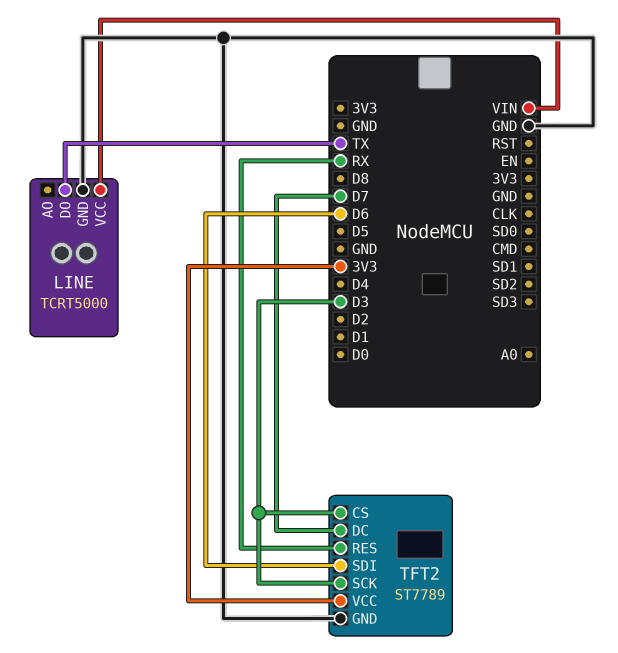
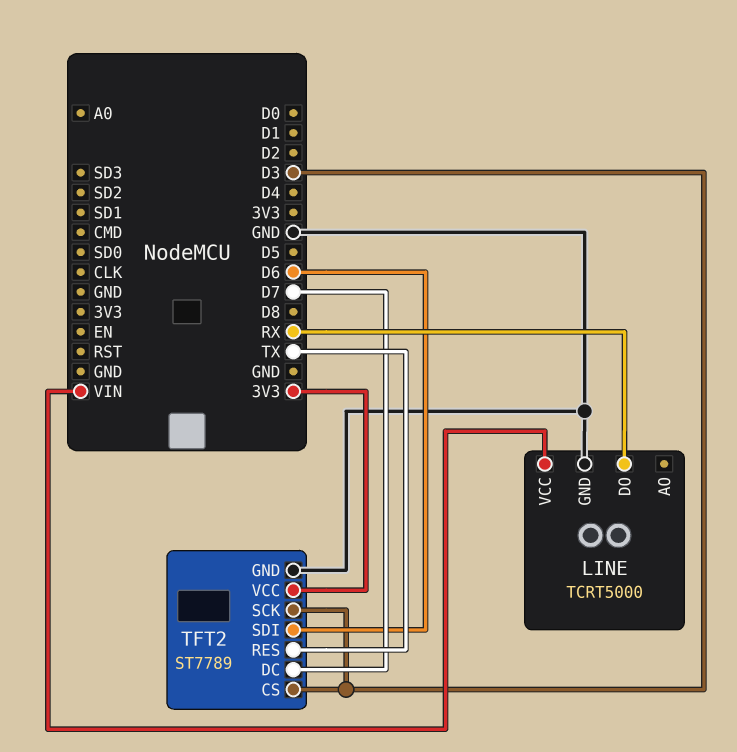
LINE pin DO: TX -> RX
TFT2 pin RES: RX -> TX

